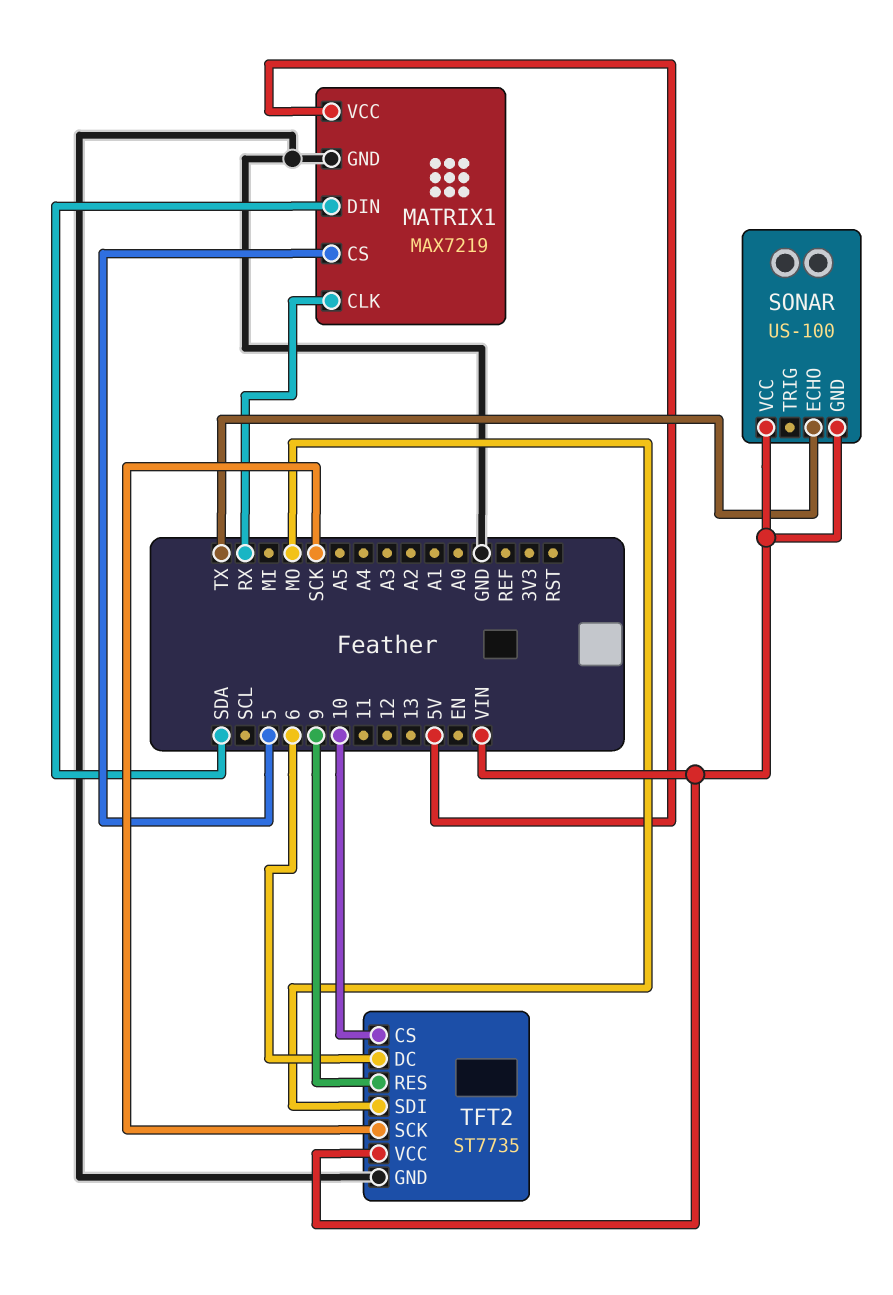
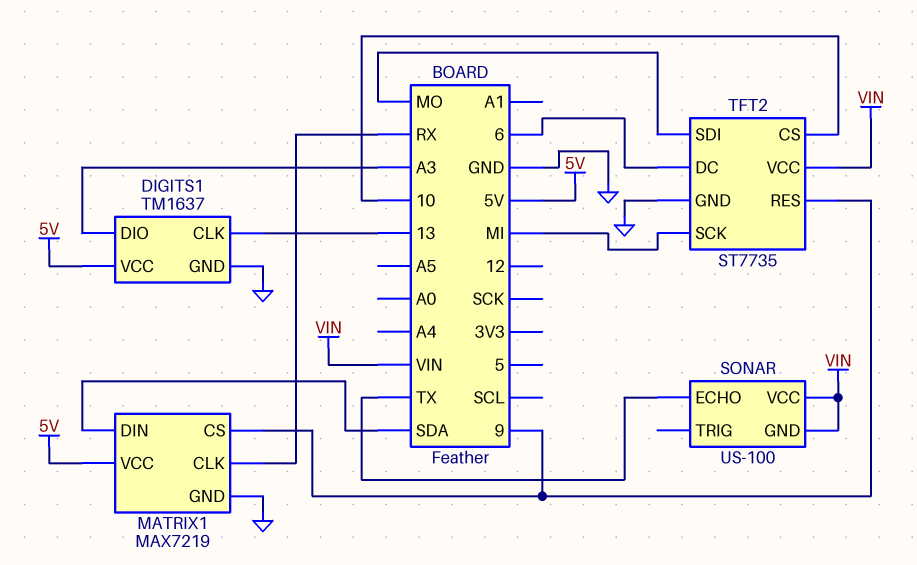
DIGITS1: none -> TM1637
DIGITS1 pin CLK: none -> 13
DIGITS1 pin DIO: none -> A3
DIGITS1 pin GND: none -> GND
DIGITS1 pin VCC: none -> 5V
MATRIX1 pin CS: 5 -> 9
TFT2 pin SCK: SCK -> MI

